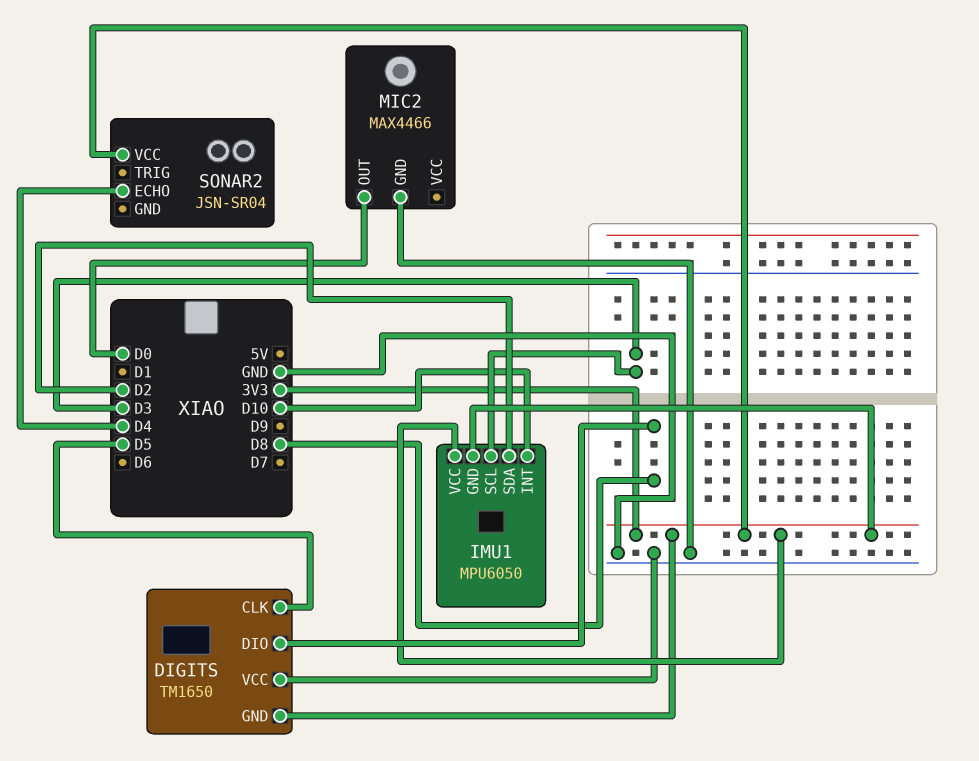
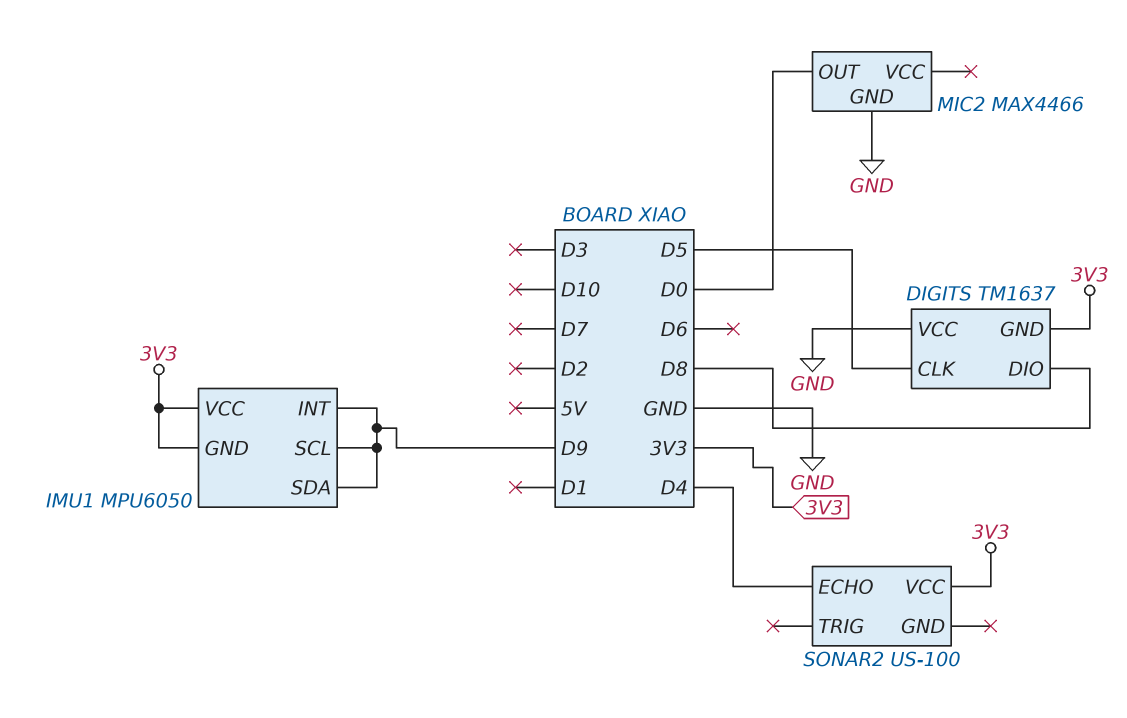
DIGITS: TM1650 -> TM1637
IMU1 pin INT: D10 -> D9
IMU1 pin SCL: D3 -> D9
IMU1 pin SDA: D2 -> D9
SONAR2: JSN-SR04 -> US-100

